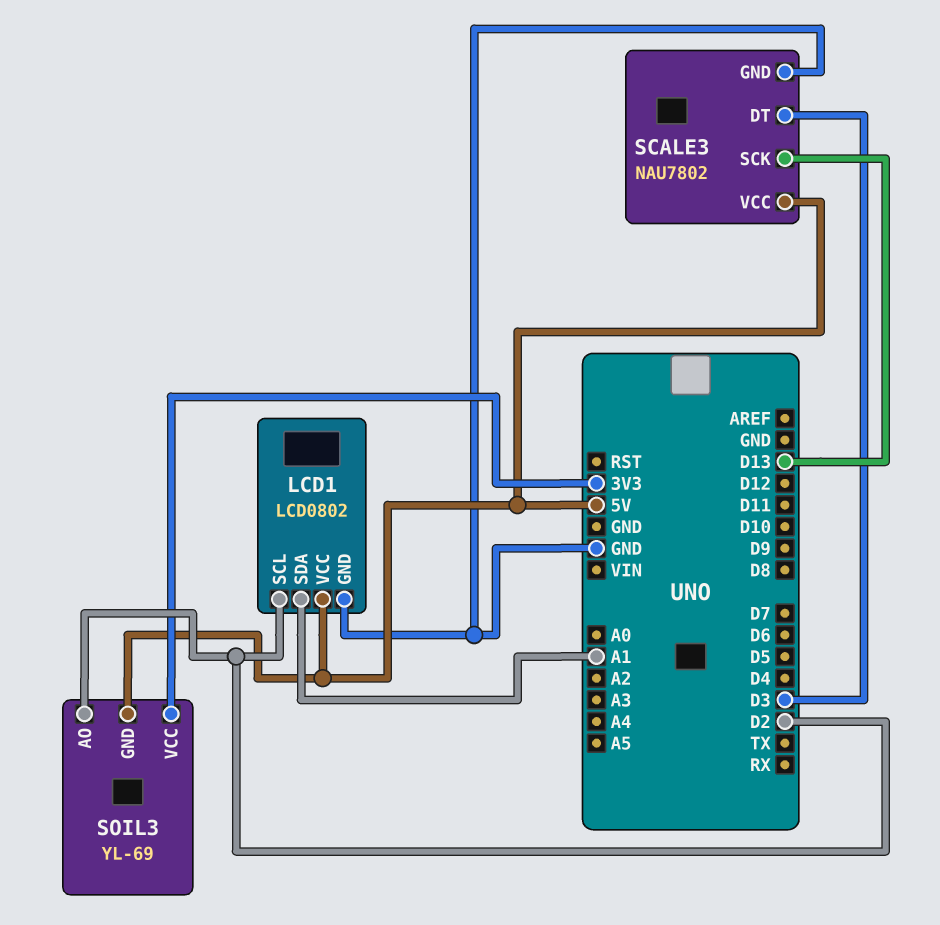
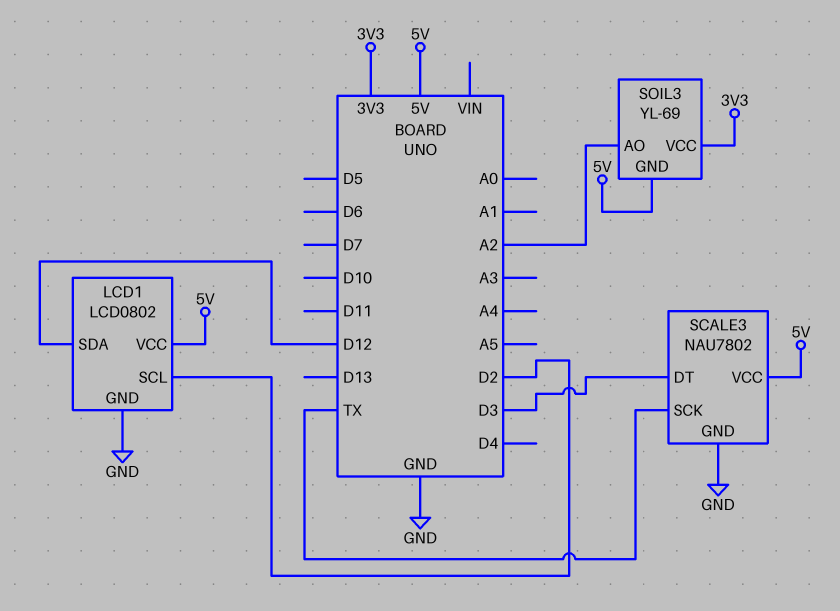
LCD1 pin SDA: A1 -> D12
SCALE3 pin SCK: D13 -> TX
SOIL3 pin AO: D2 -> A2

